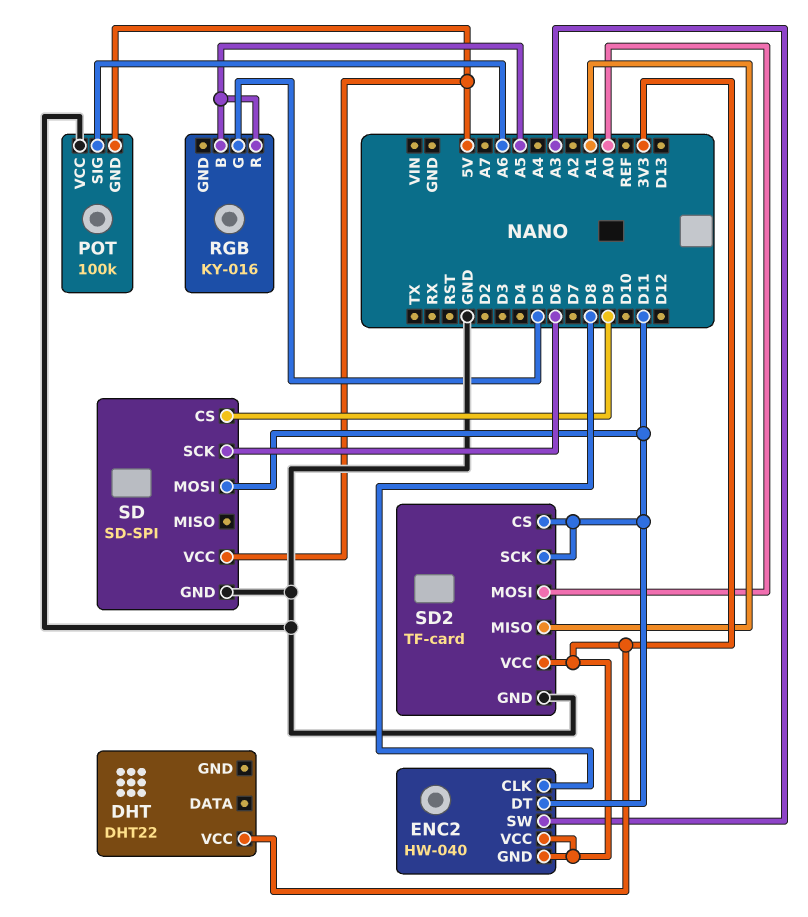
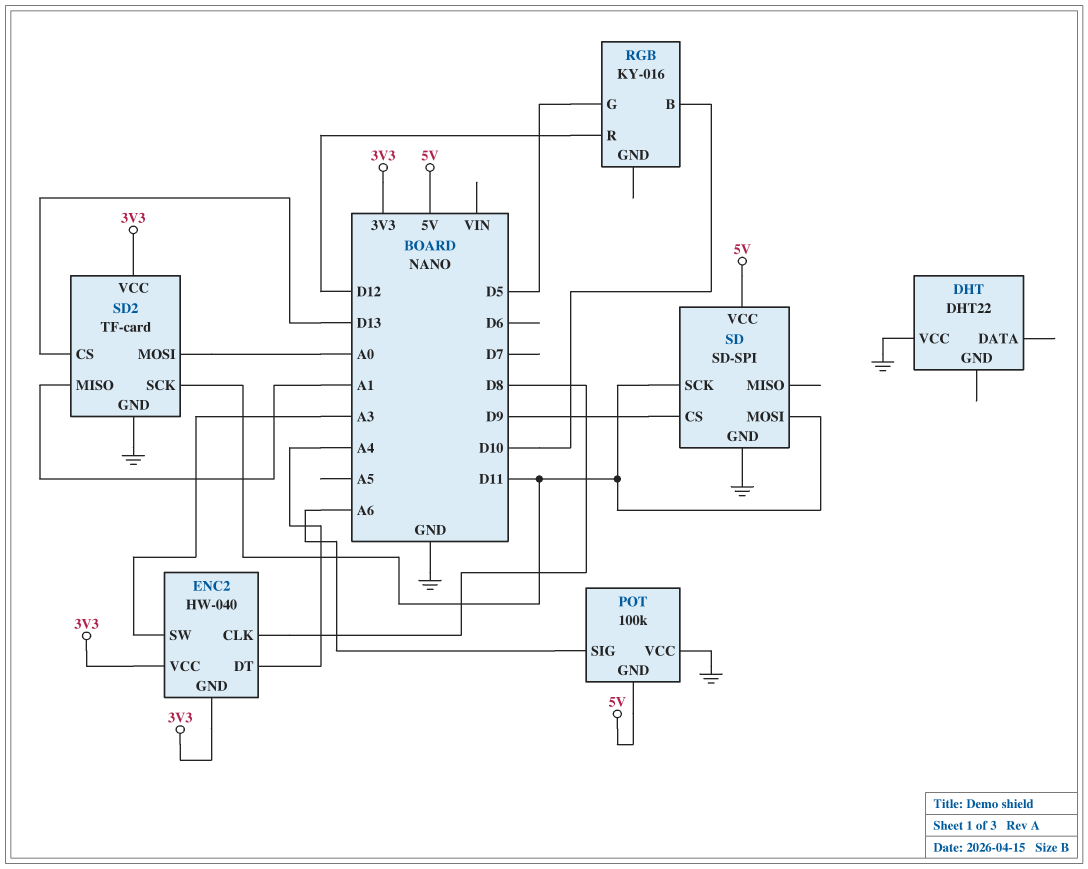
DHT pin VCC: 3V3 -> GND
ENC2 pin DT: D11 -> A4
RGB pin B: A5 -> D10
RGB pin R: A5 -> D12
SD pin SCK: D6 -> D11
SD2 pin CS: D11 -> D13

